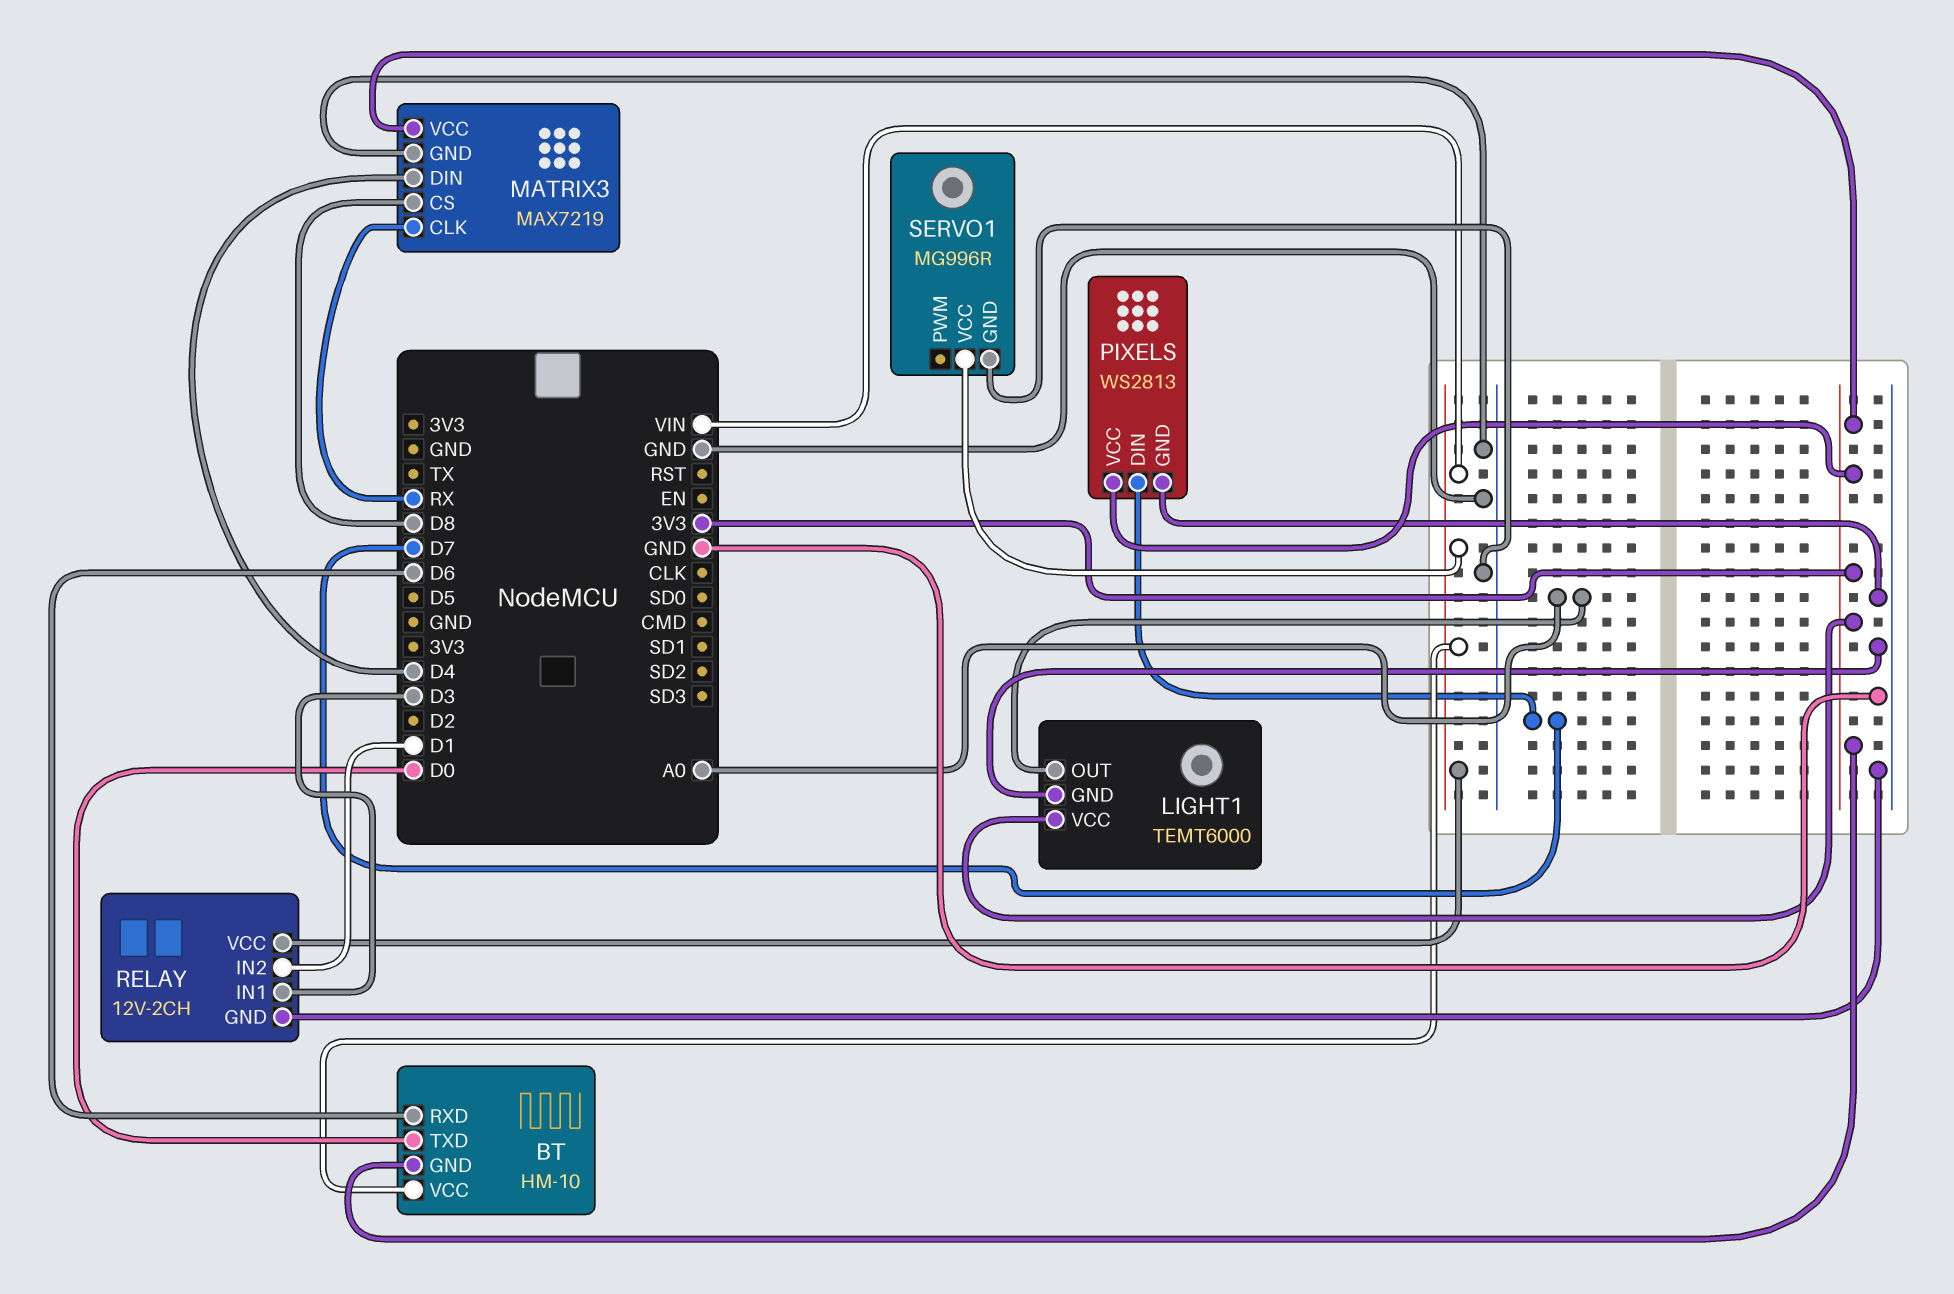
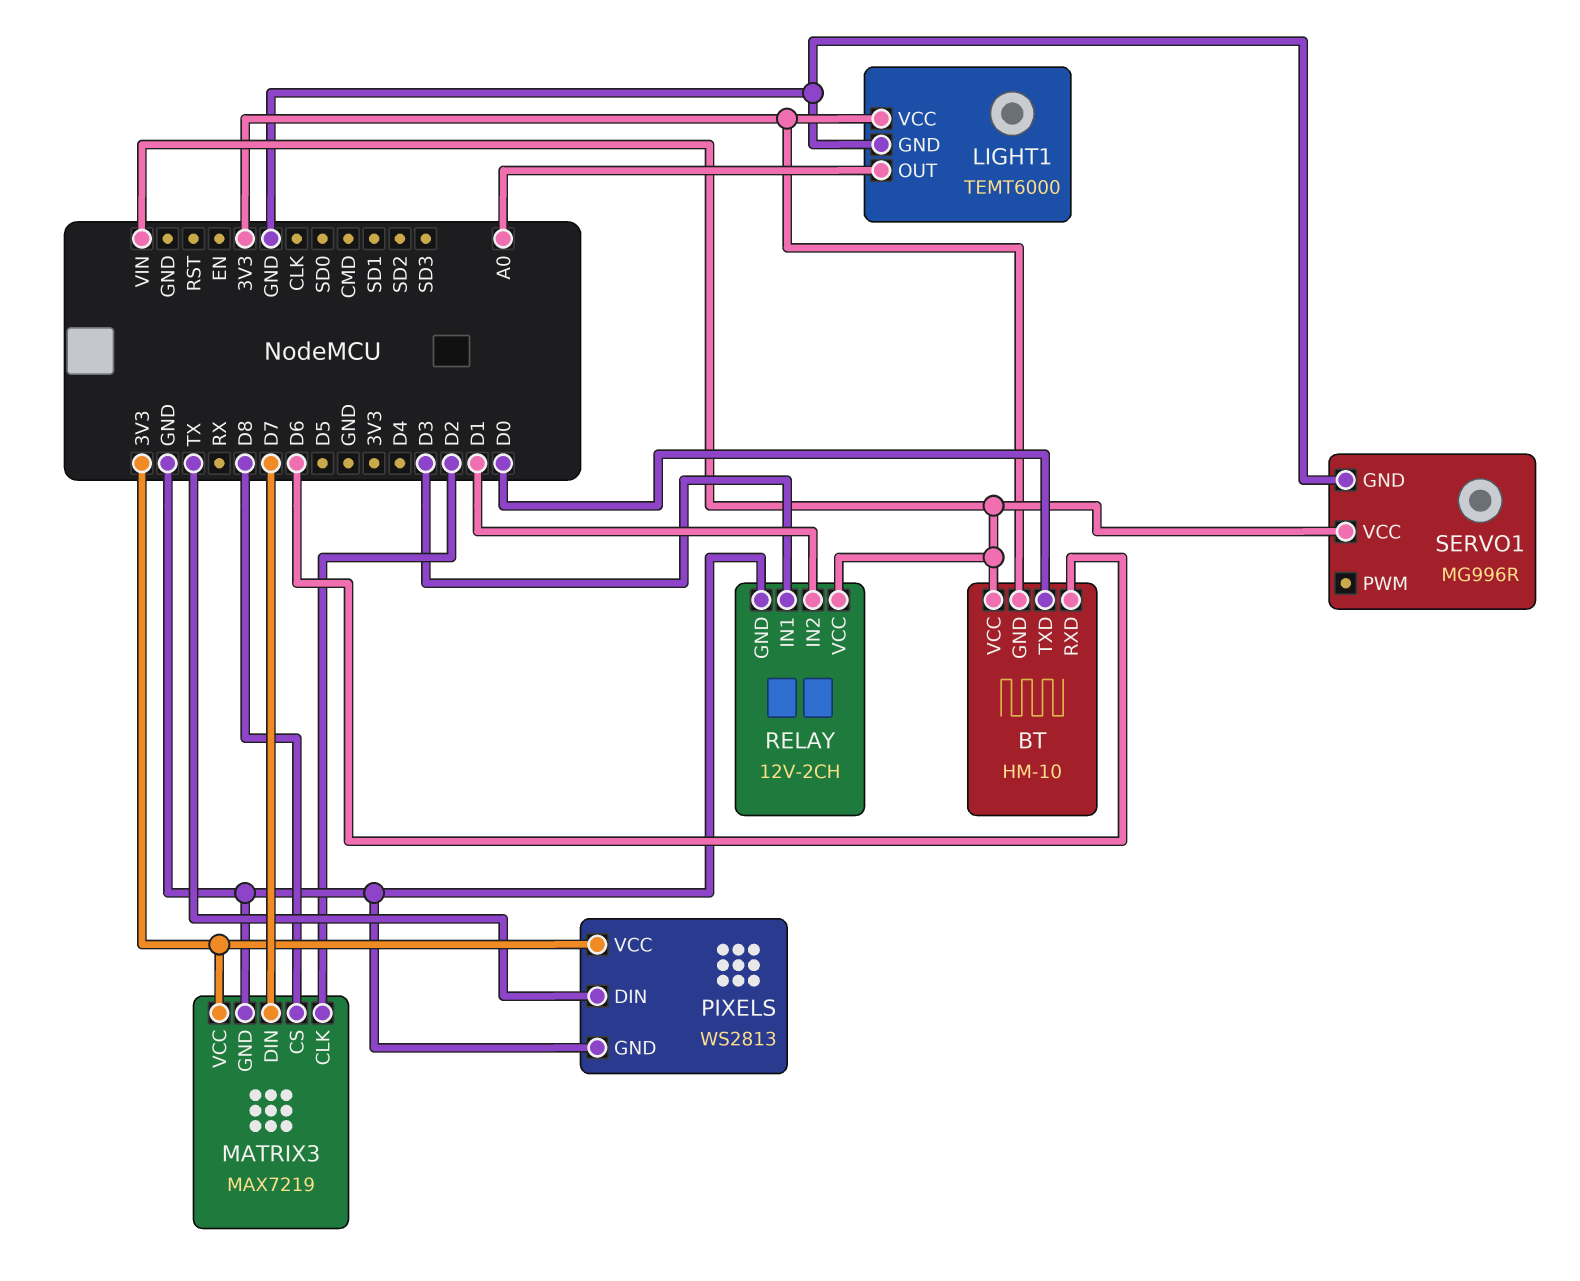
MATRIX3 pin CLK: RX -> D2
MATRIX3 pin DIN: D4 -> D7
PIXELS pin DIN: D7 -> TX

